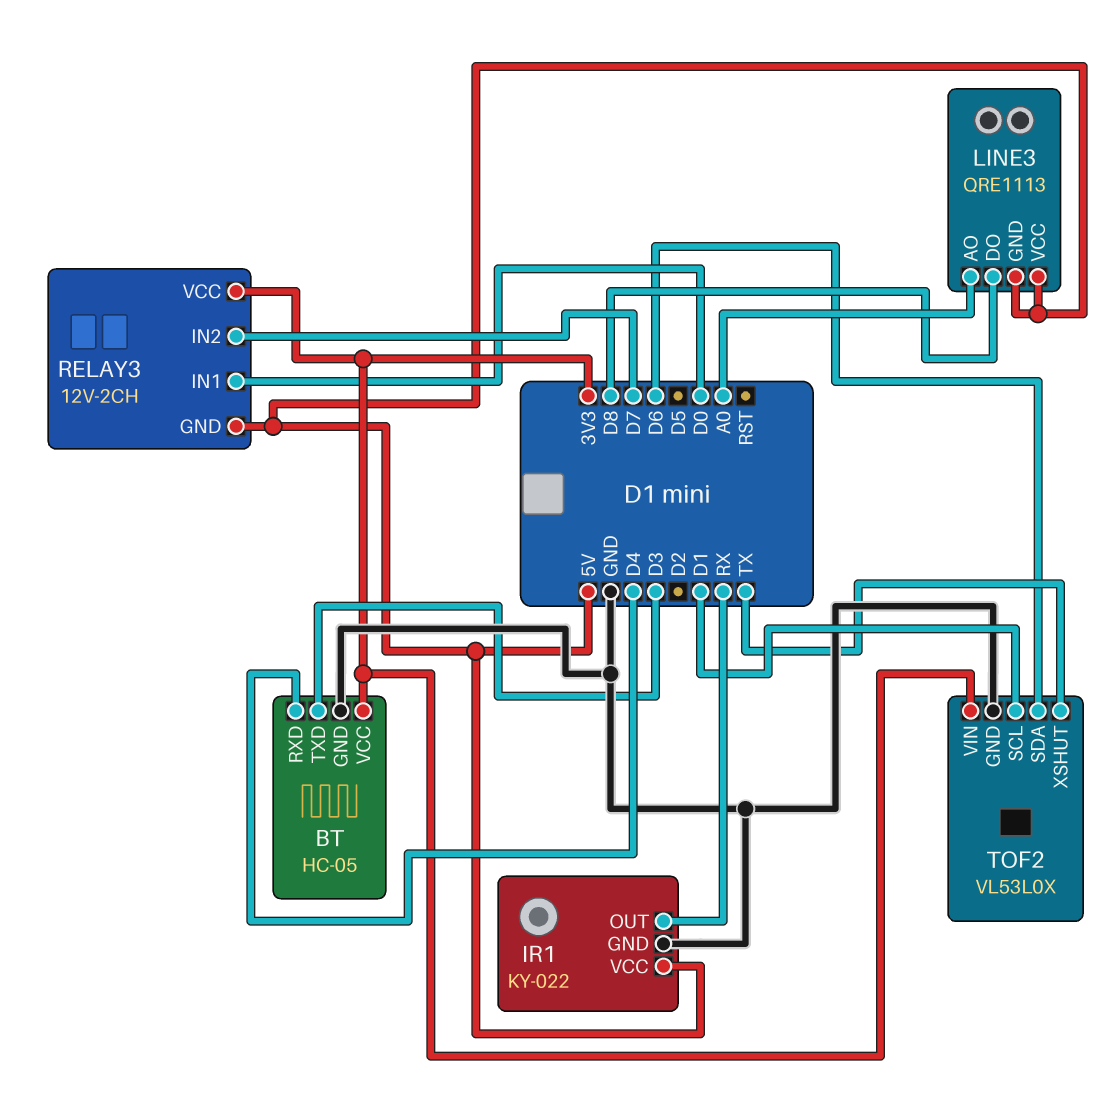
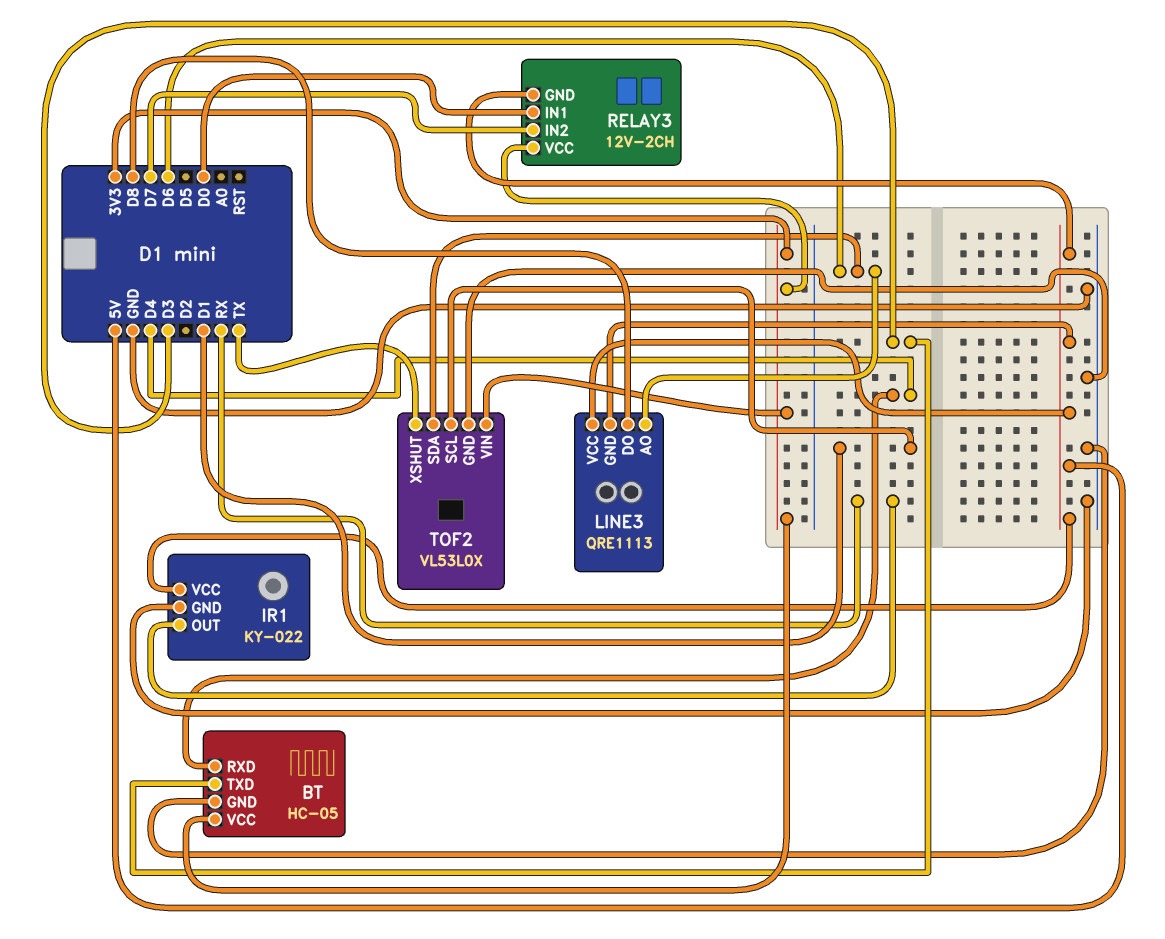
LINE3 pin AO: A0 -> D6

